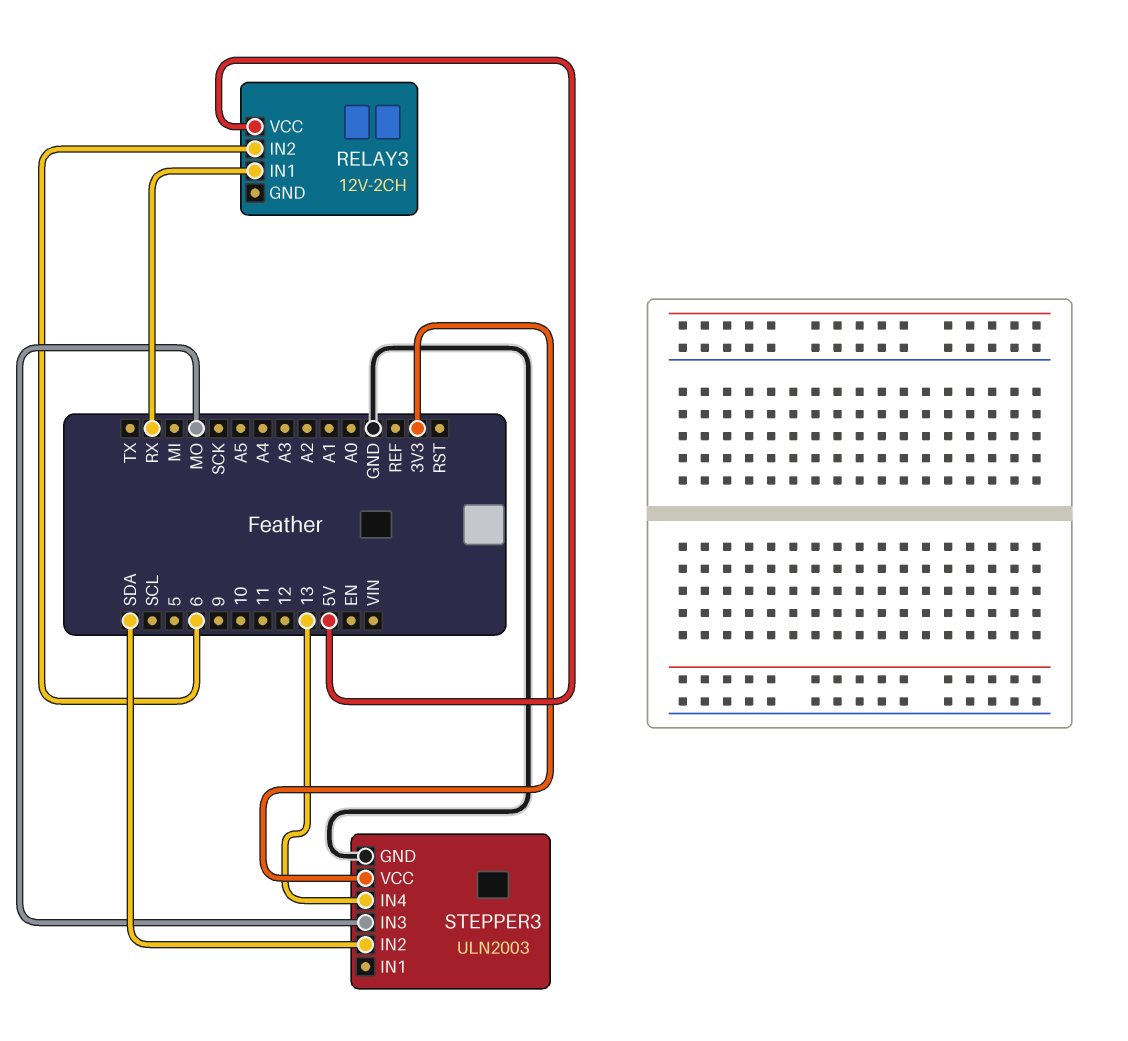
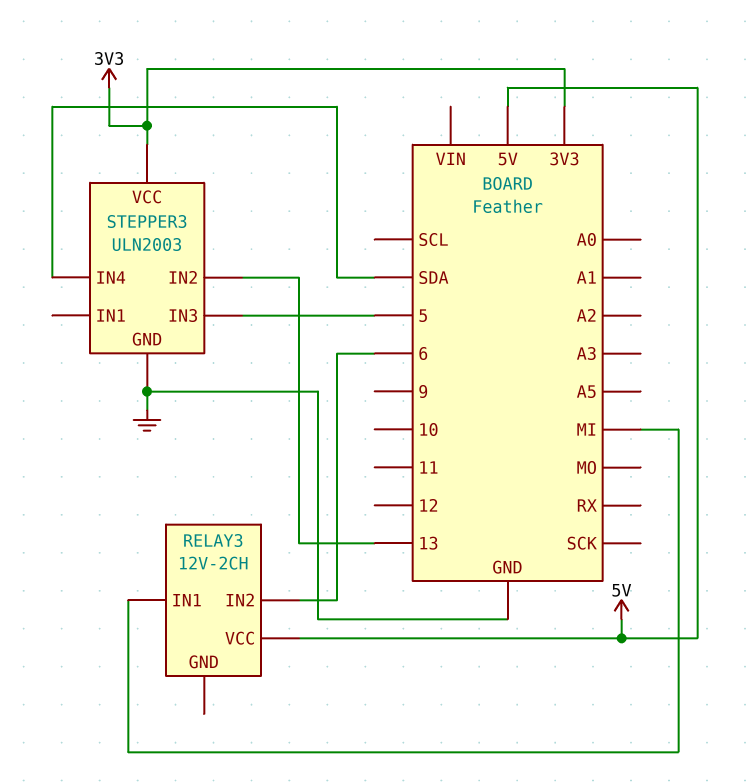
RELAY3 pin IN1: RX -> MI
STEPPER3 pin IN2: SDA -> 13
STEPPER3 pin IN3: MO -> 5
STEPPER3 pin IN4: 13 -> SDA

